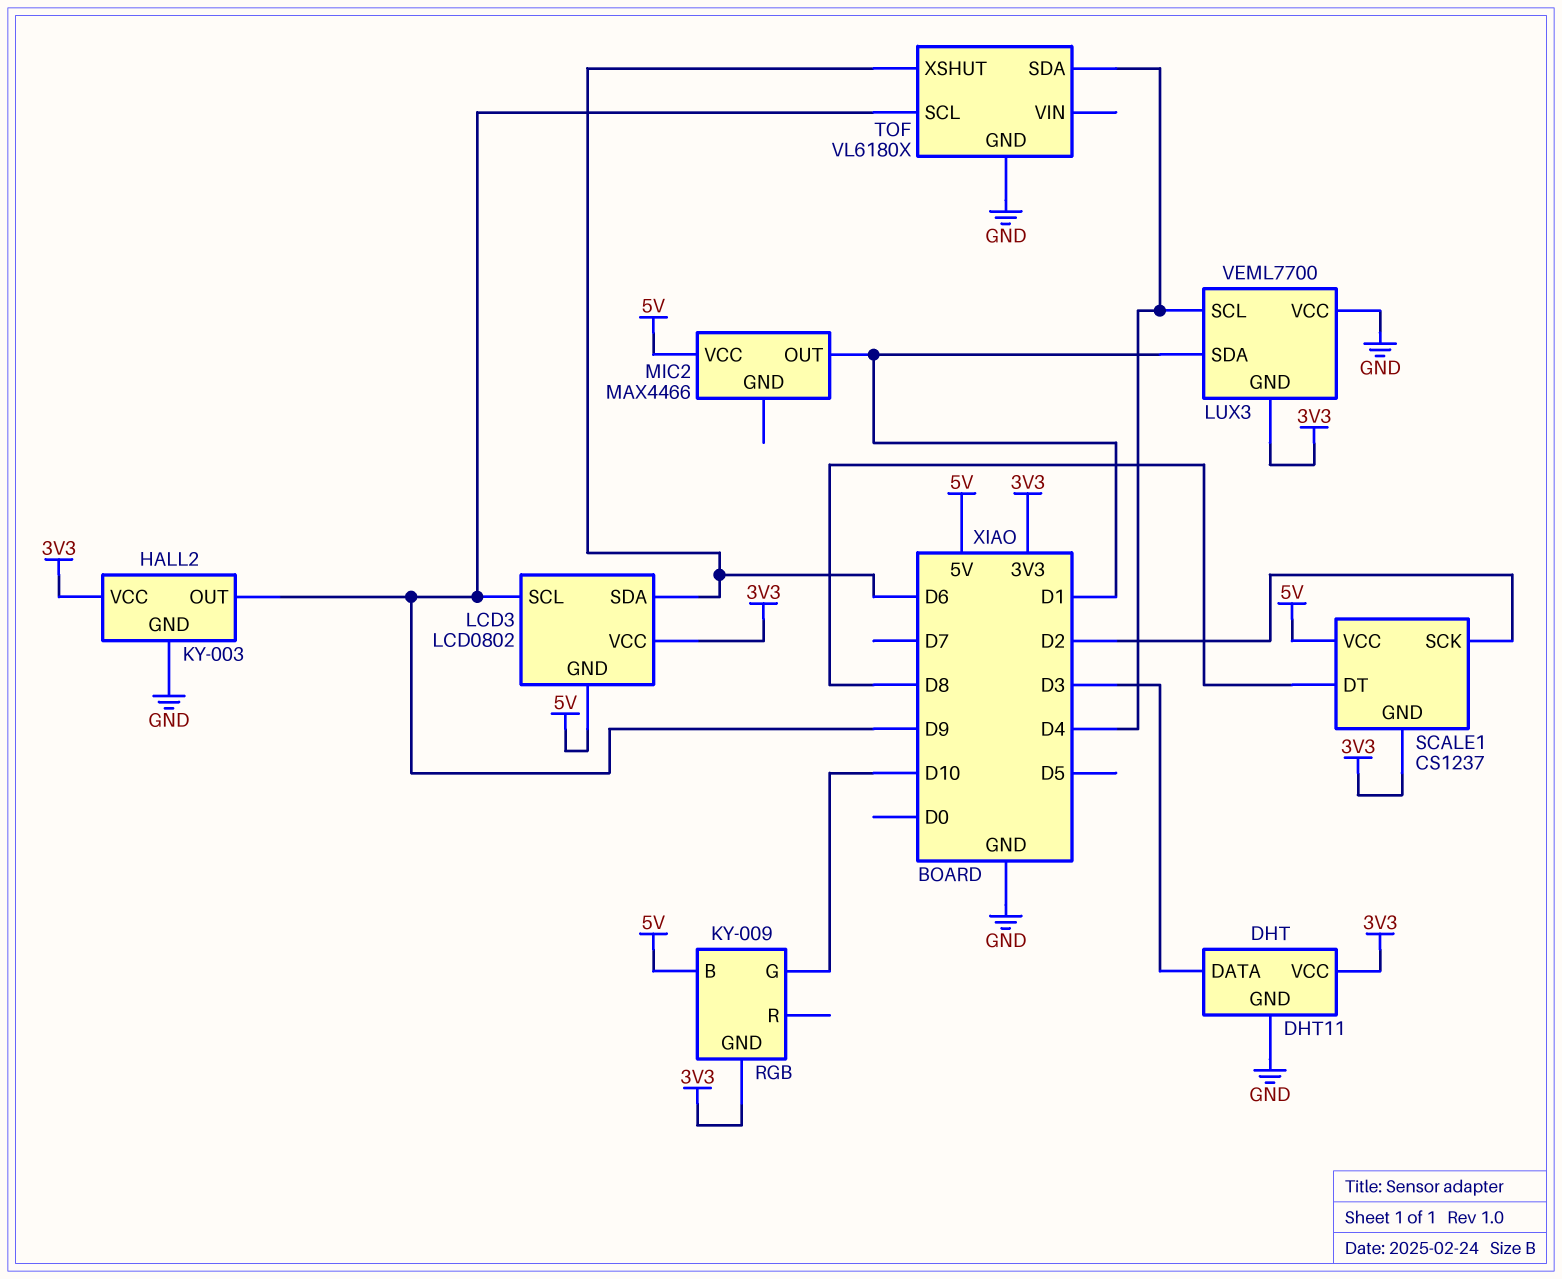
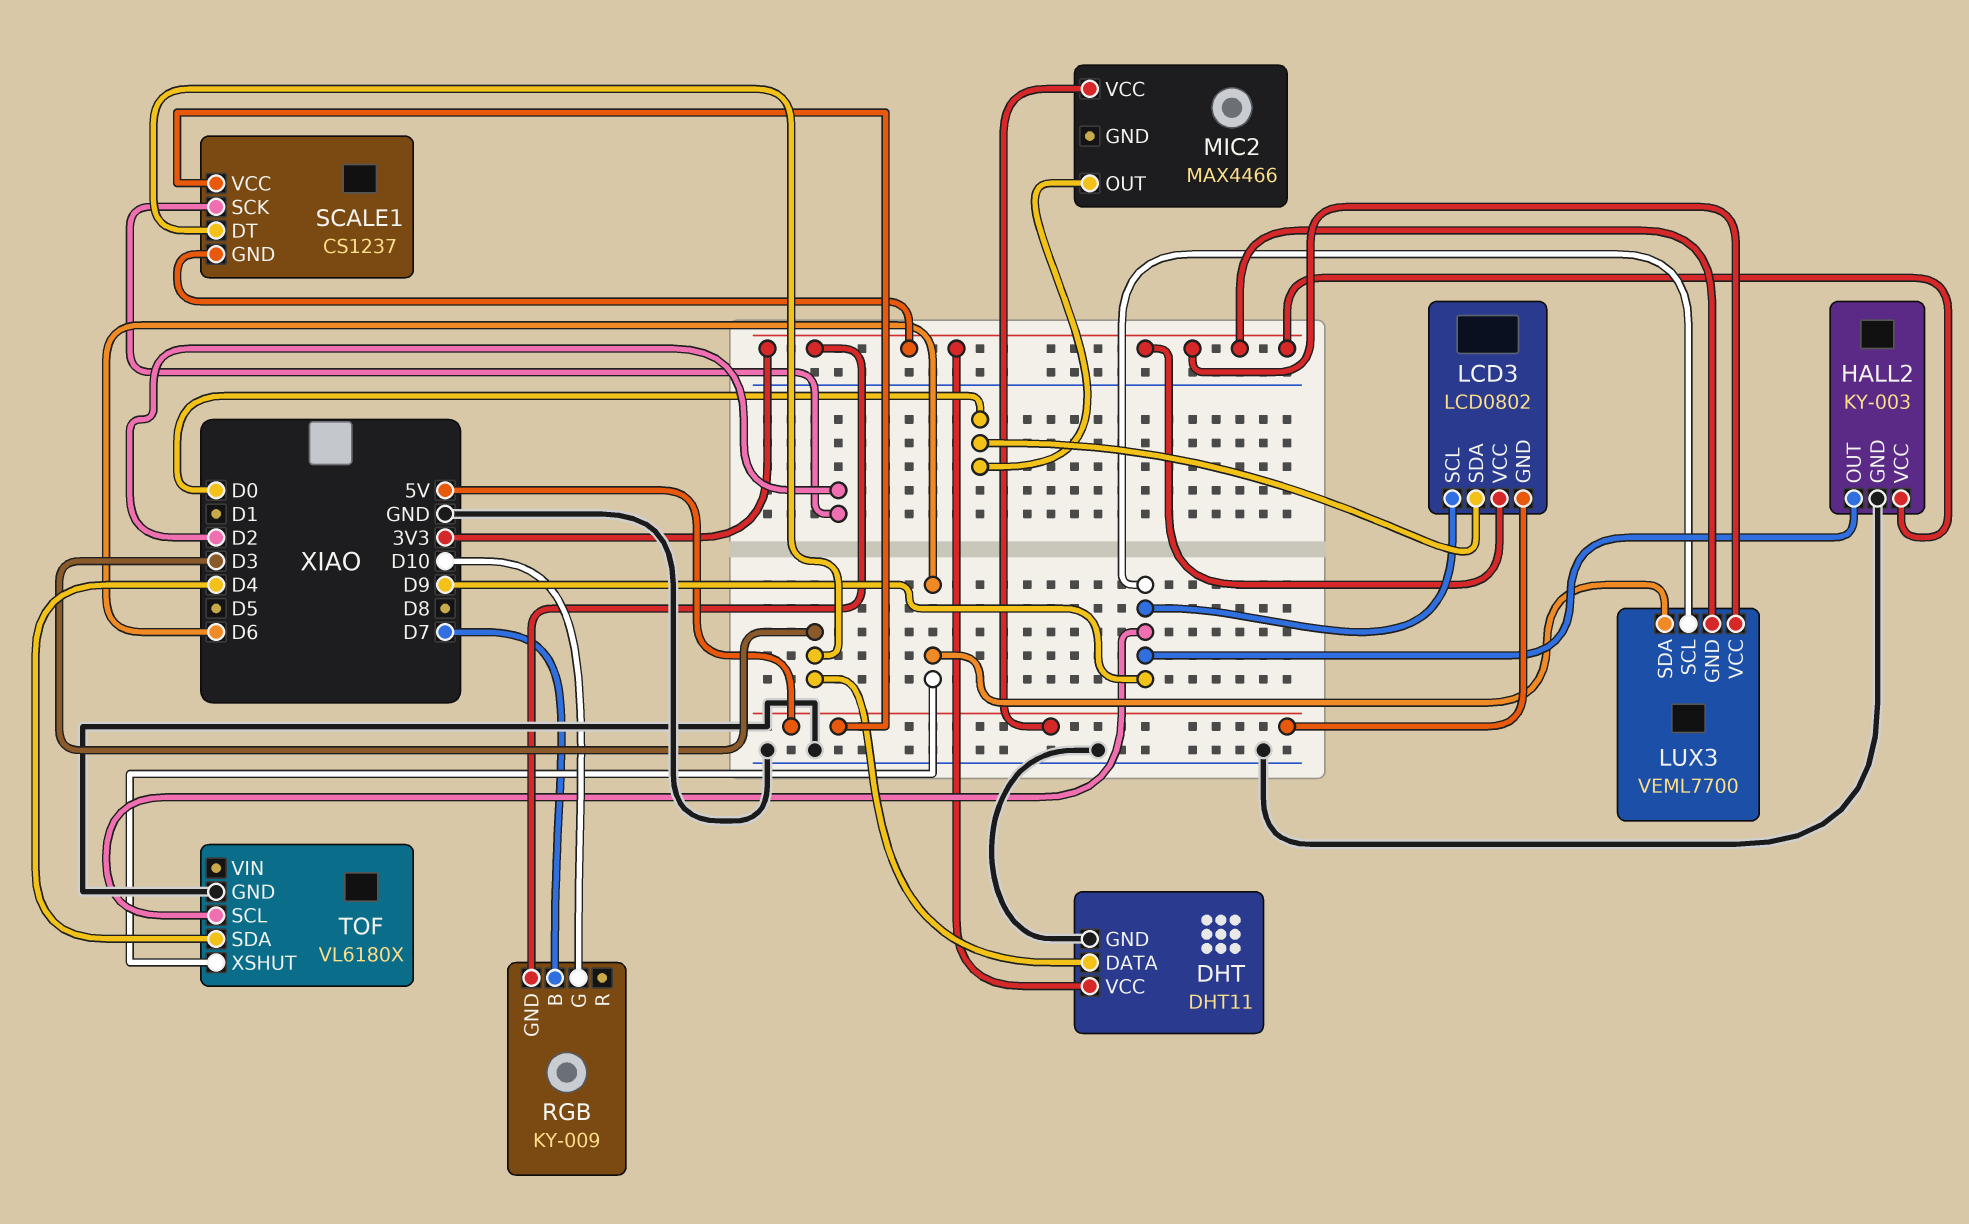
LCD3 pin SDA: D6 -> D0
LUX3 pin SCL: D4 -> D9
LUX3 pin SDA: D1 -> D6
LUX3 pin VCC: GND -> 3V3
MIC2 pin OUT: D1 -> D0
RGB pin B: 5V -> D7
SCALE1 pin DT: D8 -> D3

